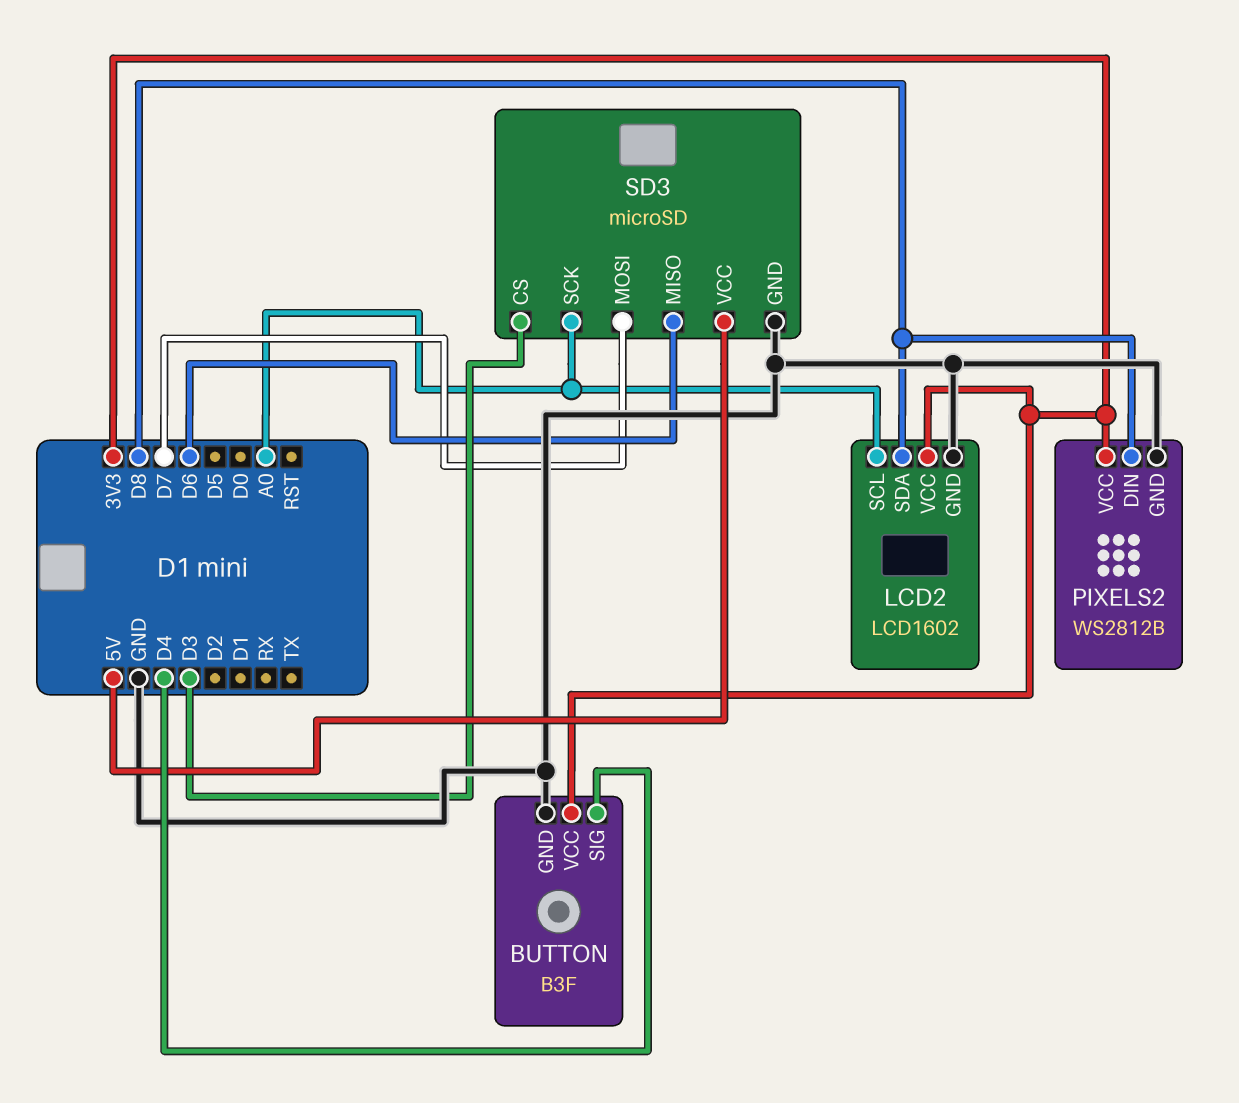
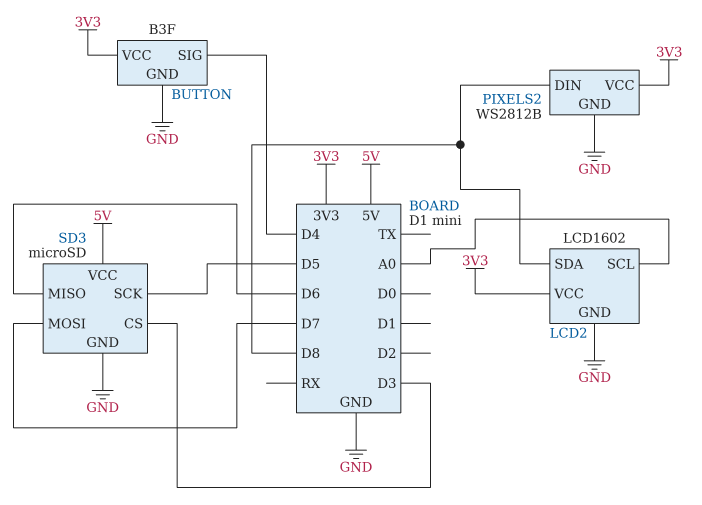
SD3 pin SCK: A0 -> D5

